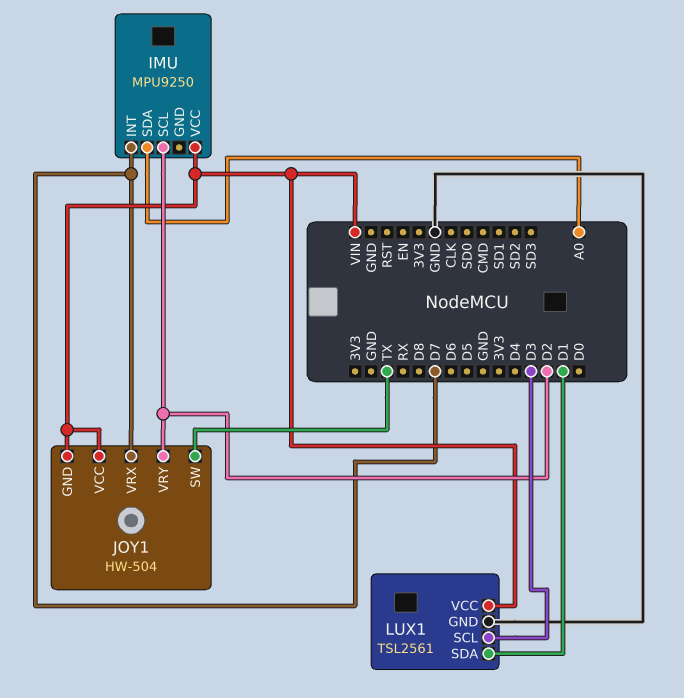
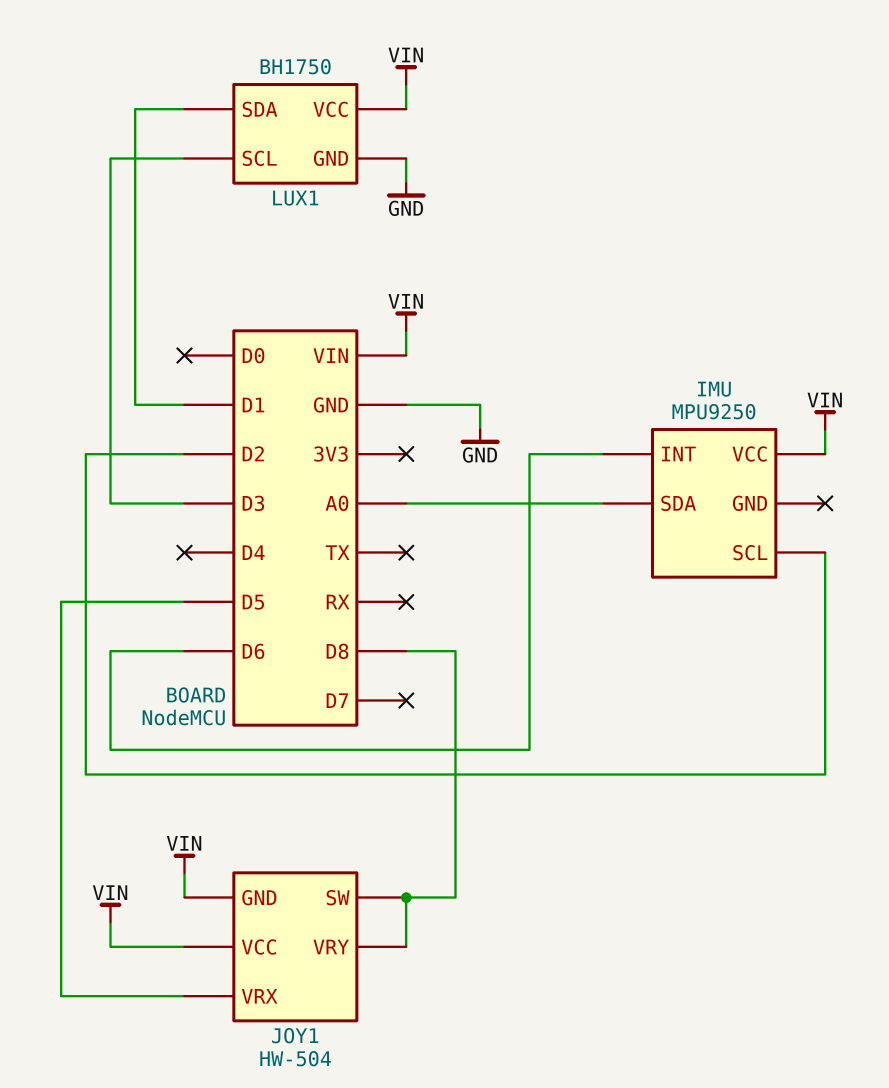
IMU pin INT: D7 -> D6
JOY1 pin SW: TX -> D8
JOY1 pin VRX: D7 -> D5
JOY1 pin VRY: D2 -> D8
LUX1: TSL2561 -> BH1750

